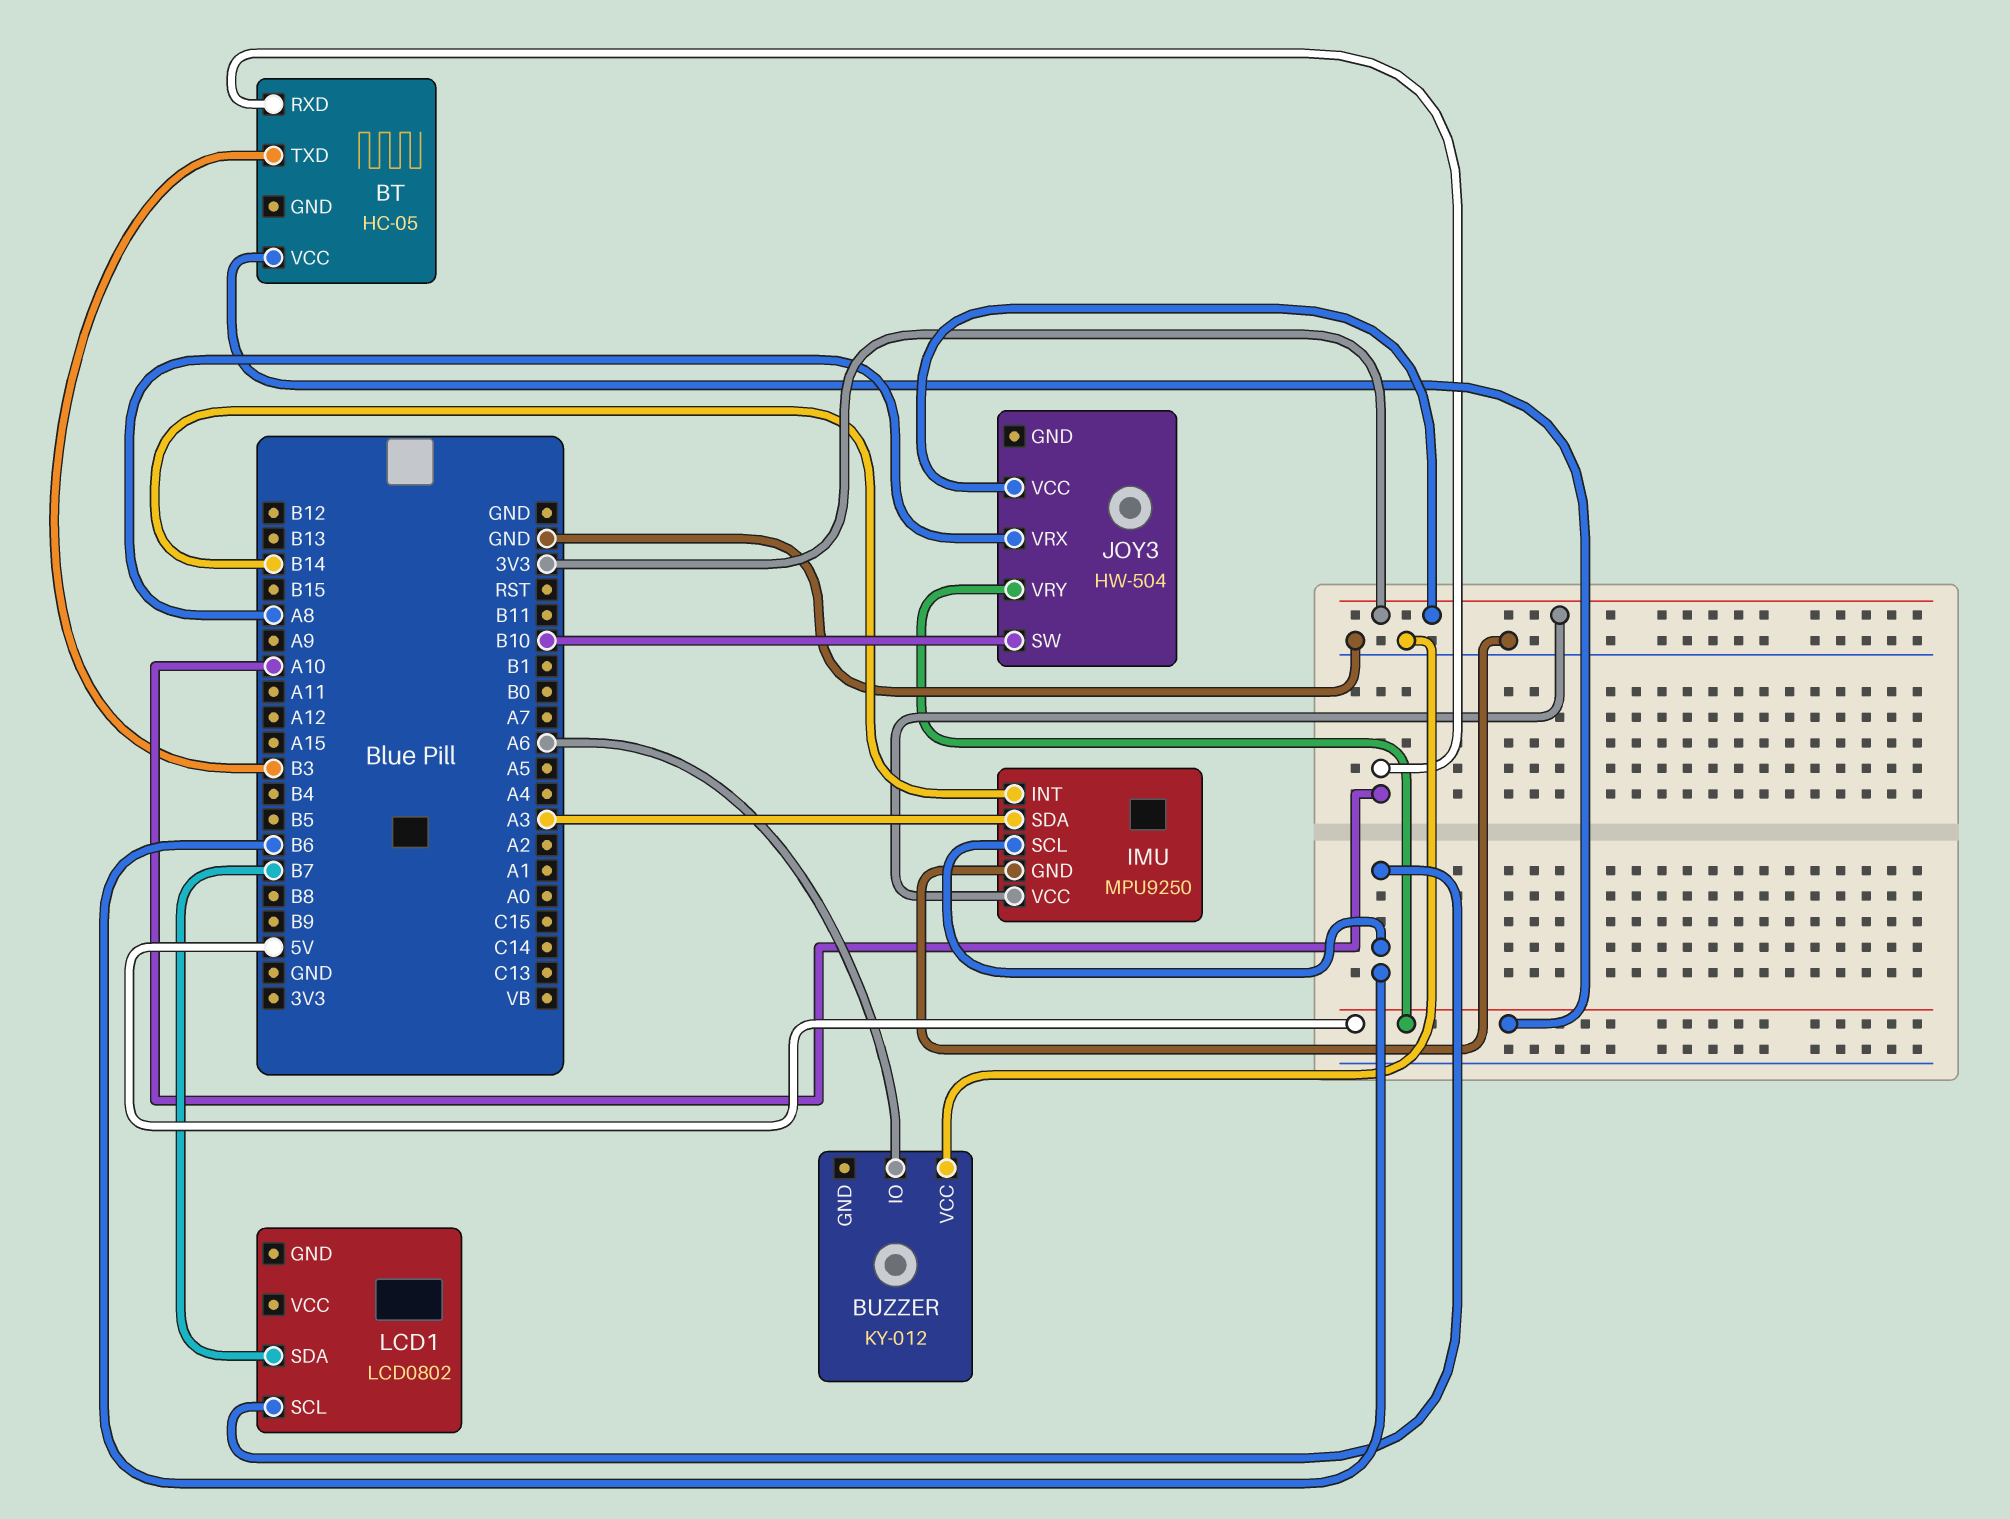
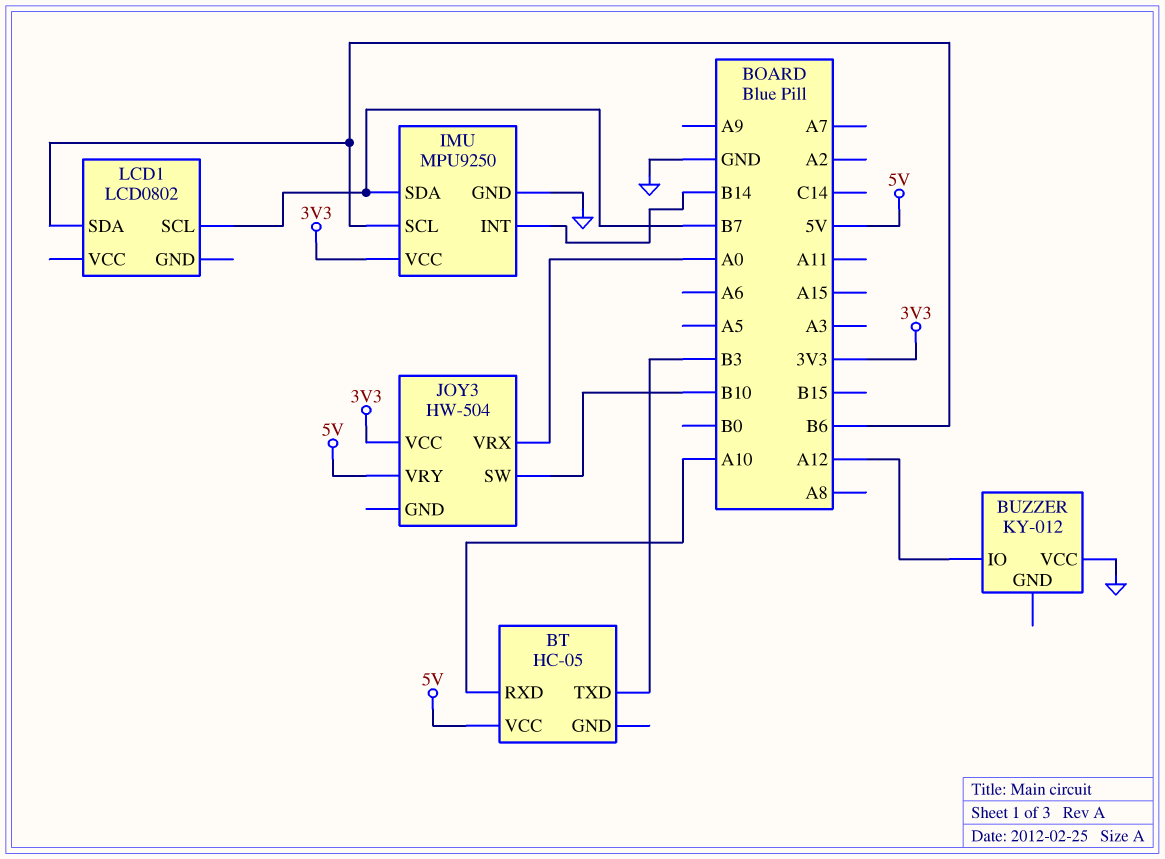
BUZZER pin IO: A6 -> A12
IMU pin SDA: A3 -> B7
JOY3 pin VRX: A8 -> A0
LCD1 pin SCL: B6 -> B7
LCD1 pin SDA: B7 -> B6

